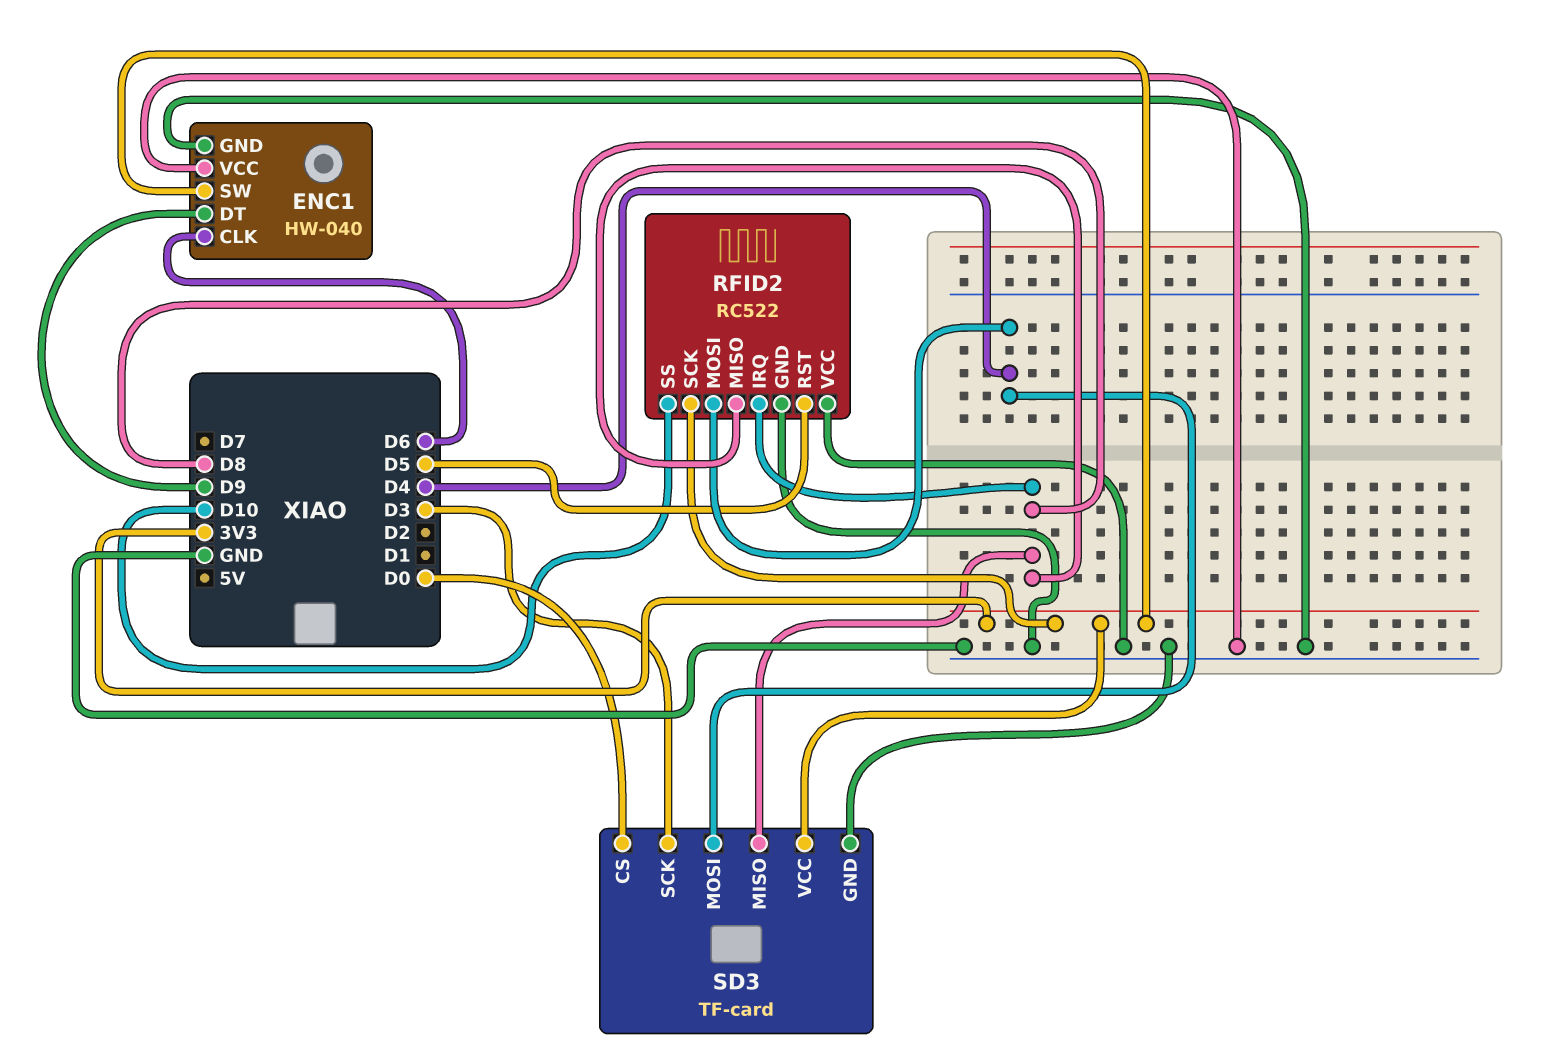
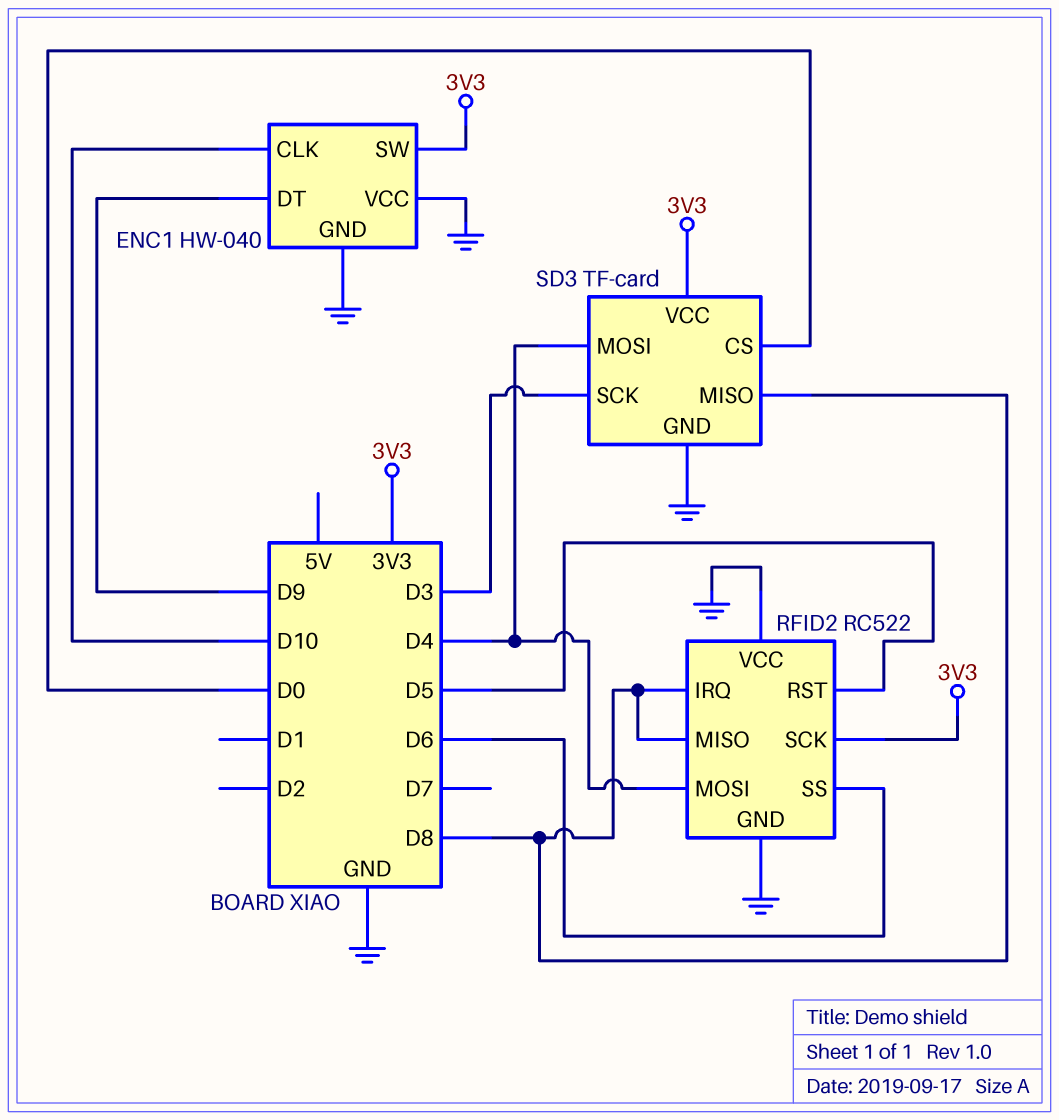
ENC1 pin CLK: D6 -> D10
RFID2 pin SS: D10 -> D6

